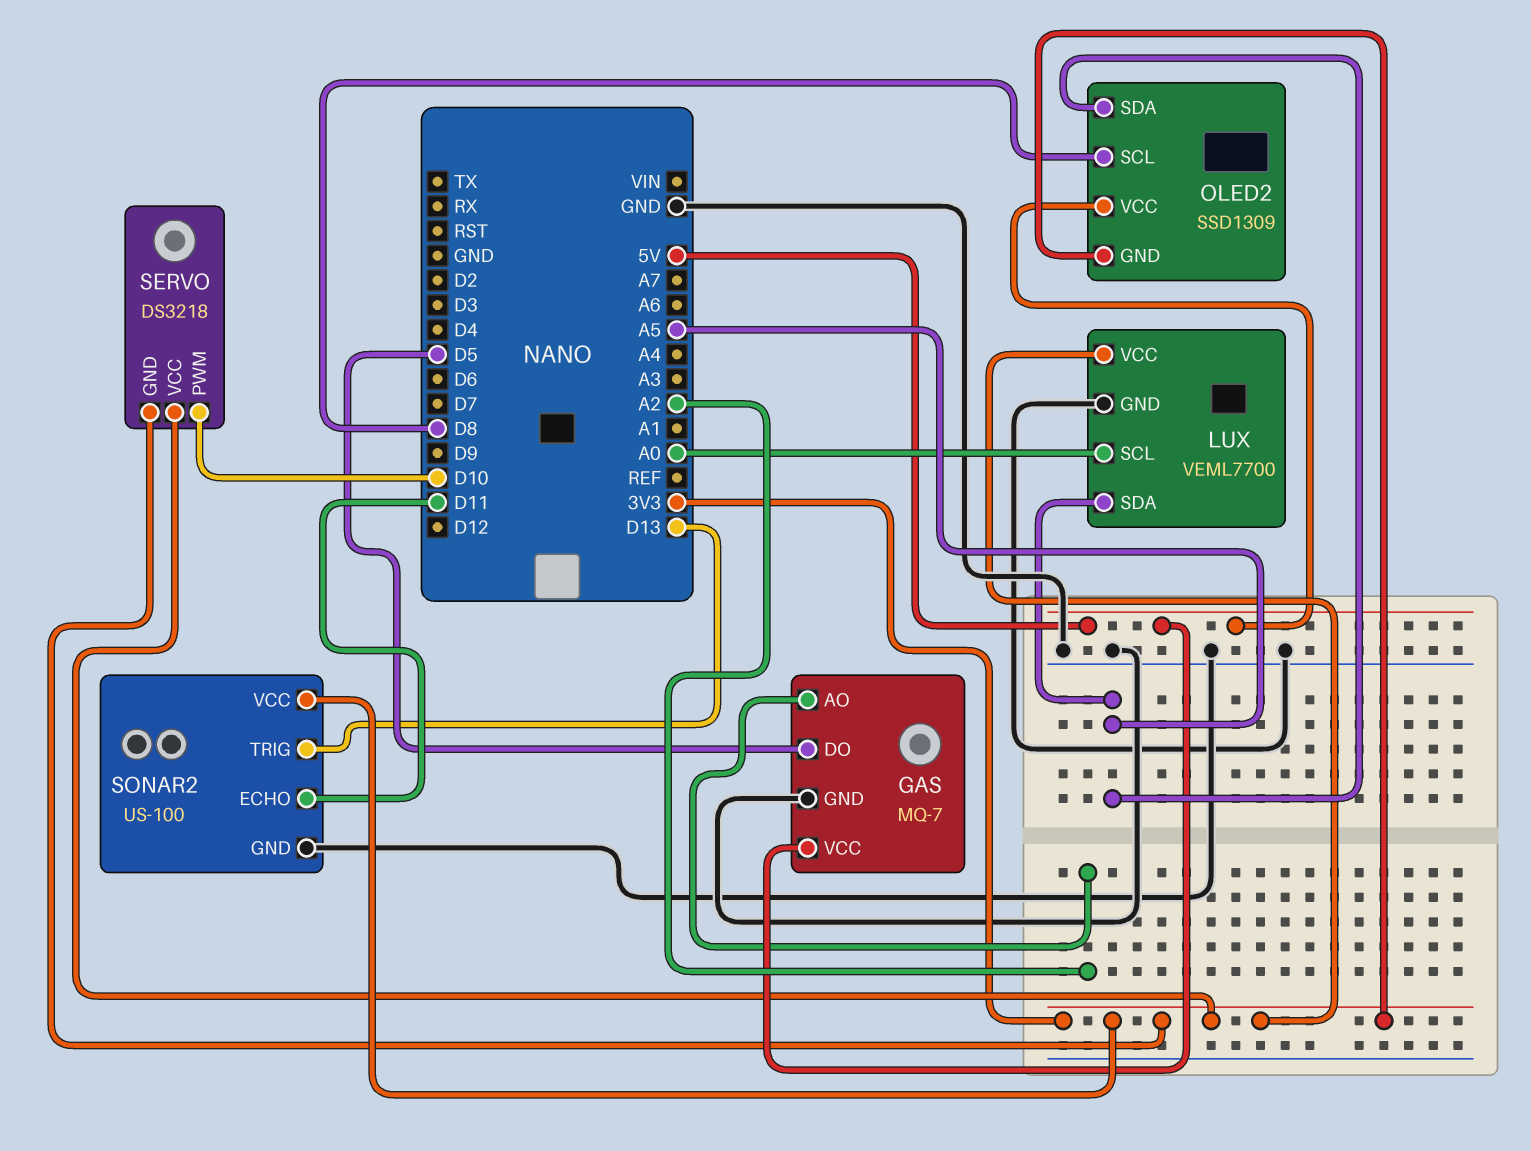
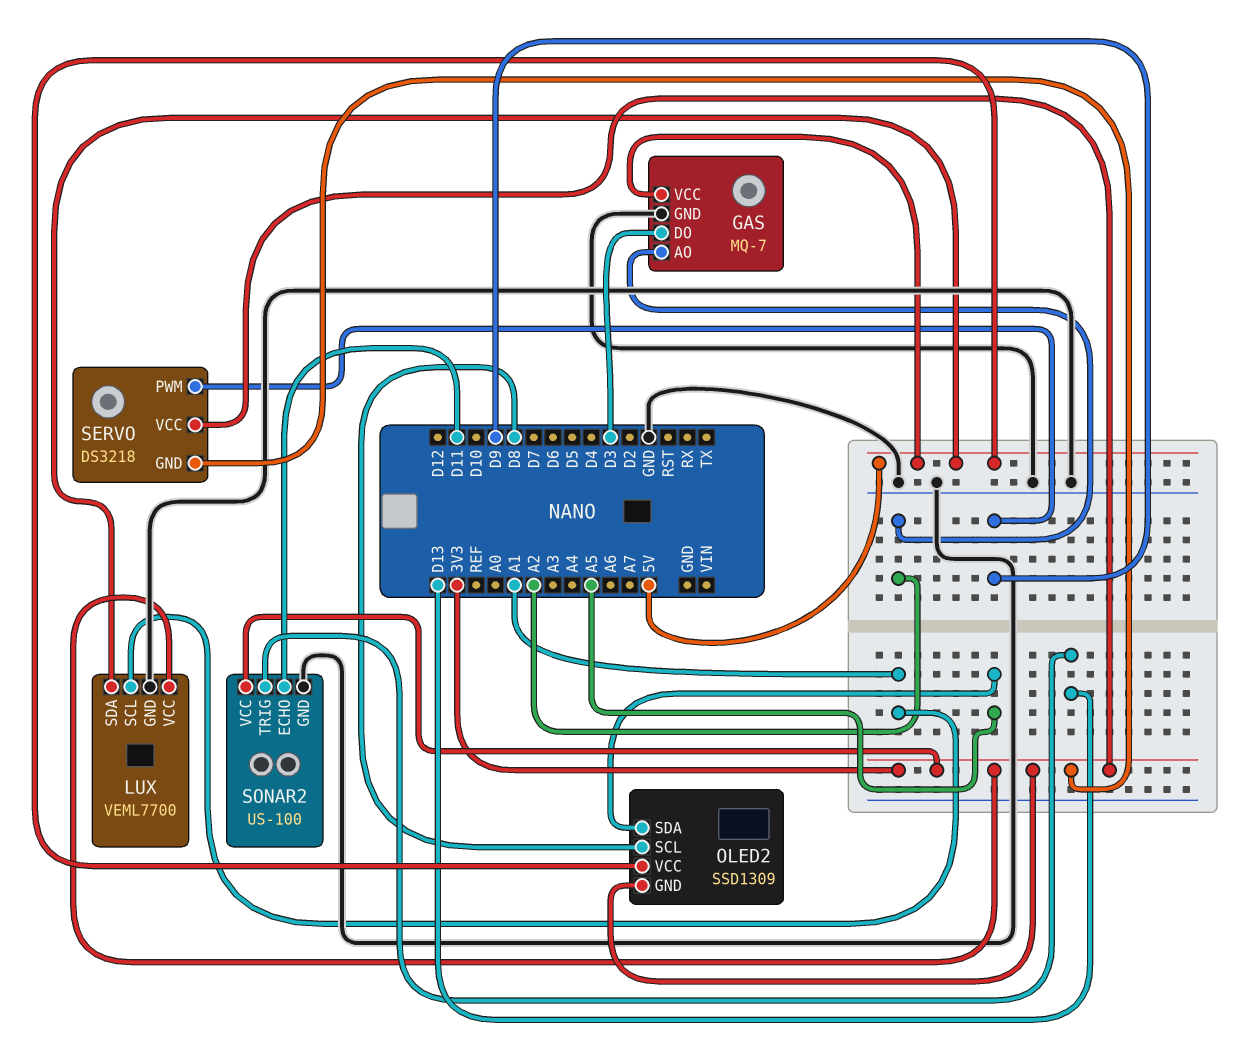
GAS pin DO: D5 -> D3
LUX pin SCL: A0 -> A1
LUX pin SDA: A5 -> 5V
SERVO pin PWM: D10 -> D9

